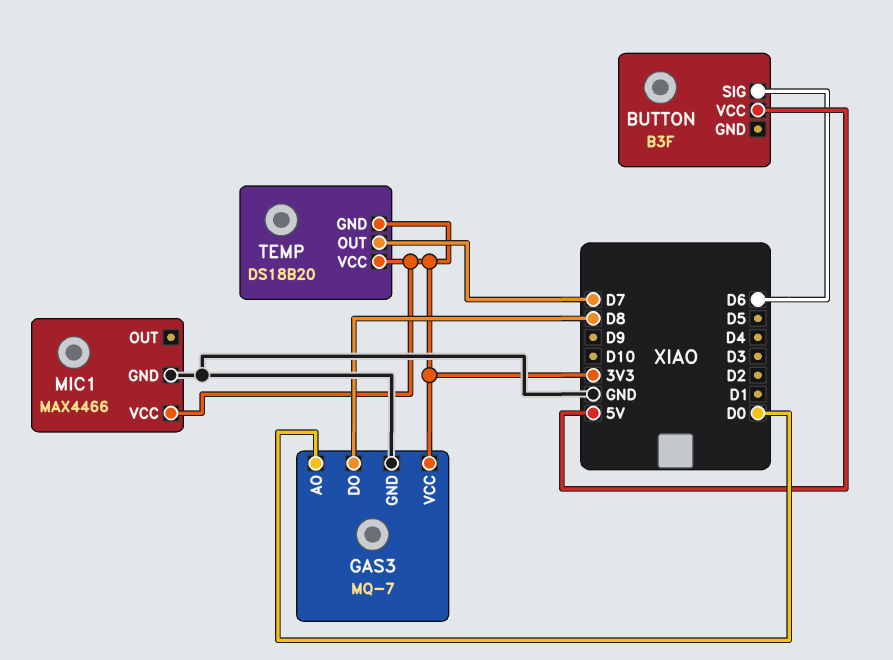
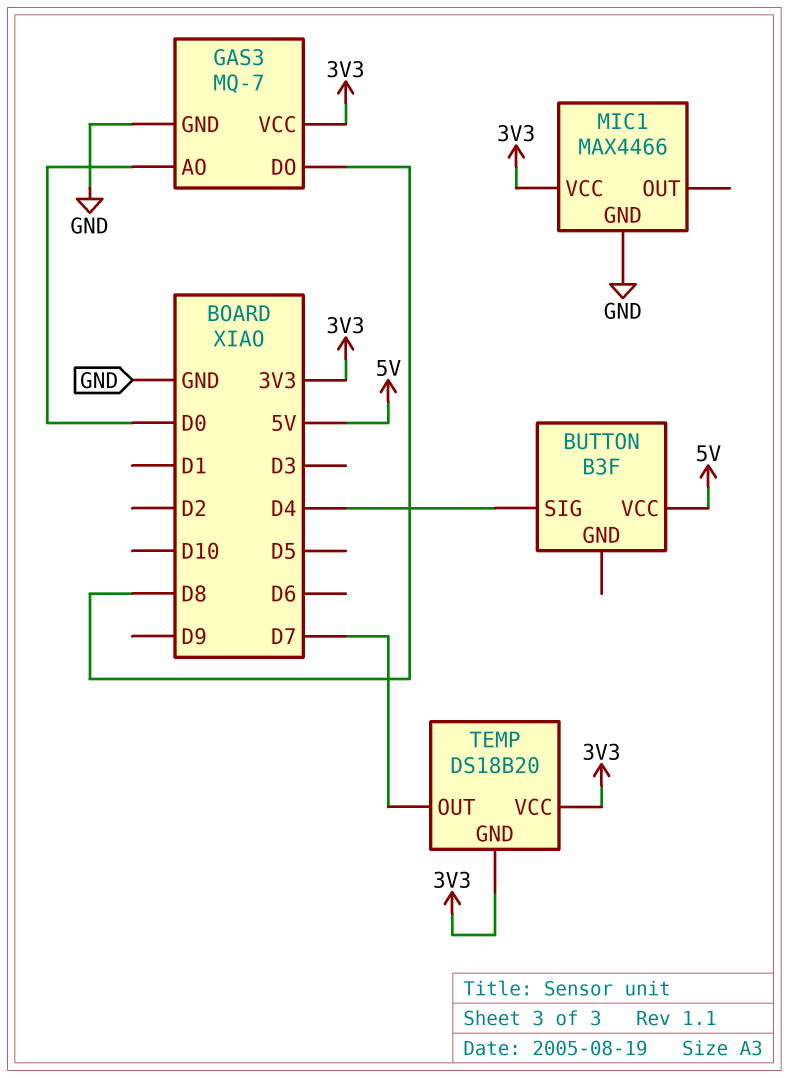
BUTTON pin SIG: D6 -> D4

